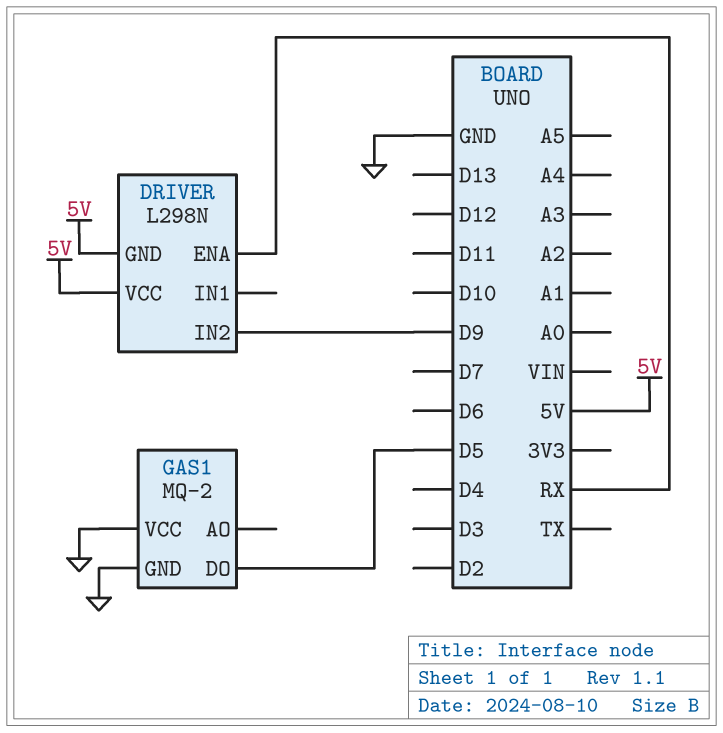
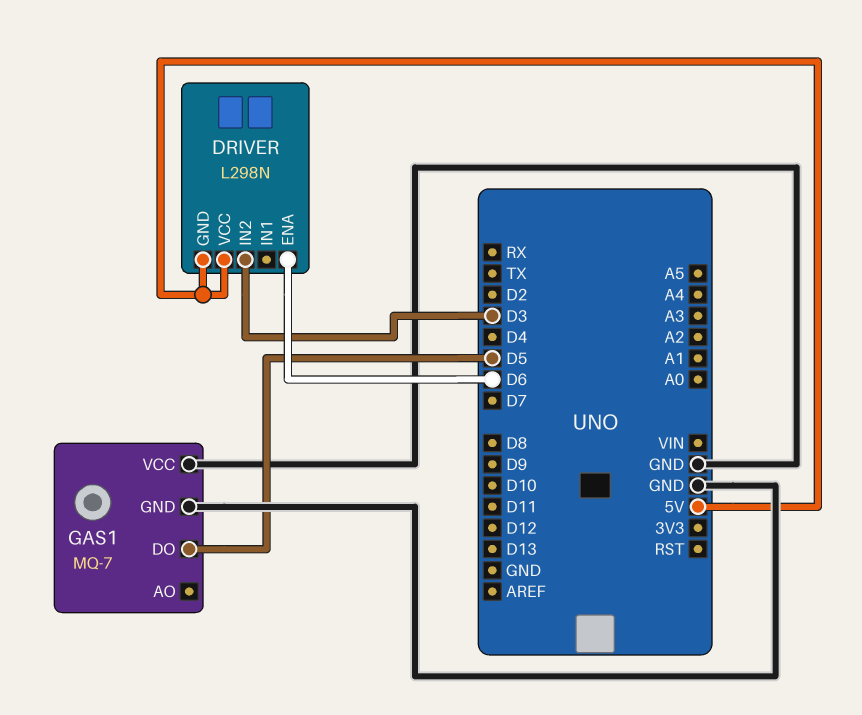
DRIVER pin ENA: RX -> D6
DRIVER pin IN2: D9 -> D3
GAS1: MQ-2 -> MQ-7

